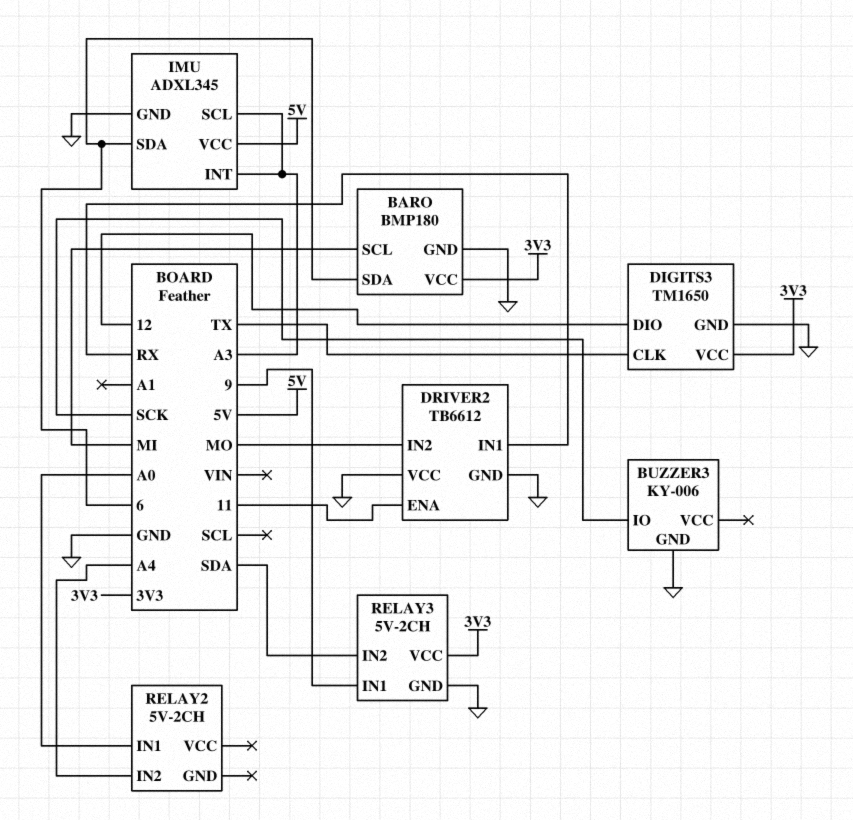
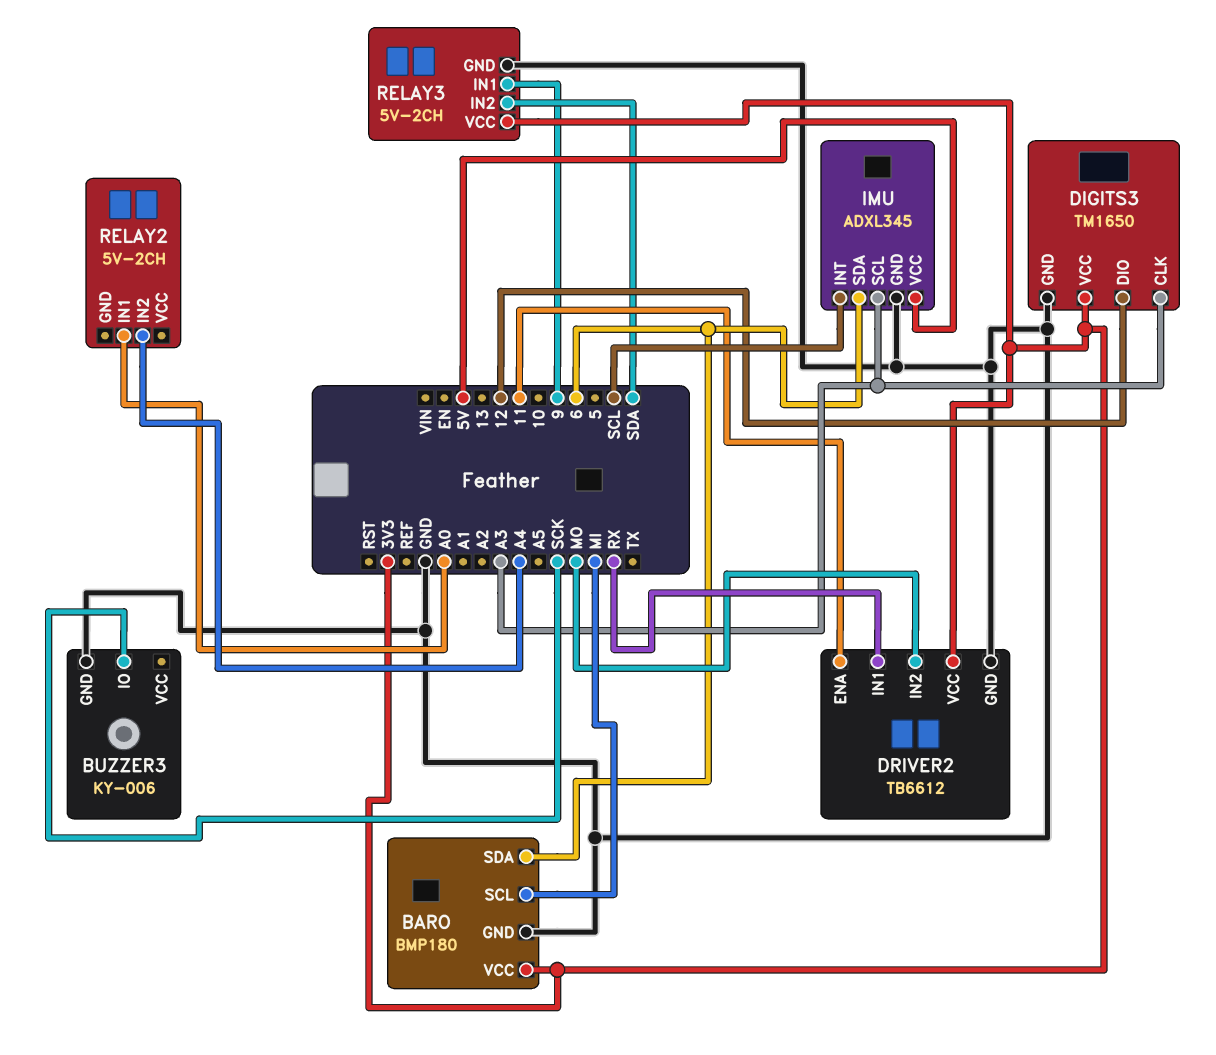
DIGITS3 pin CLK: TX -> A3
DRIVER2 pin VCC: GND -> 3V3
IMU pin INT: A3 -> SCL

